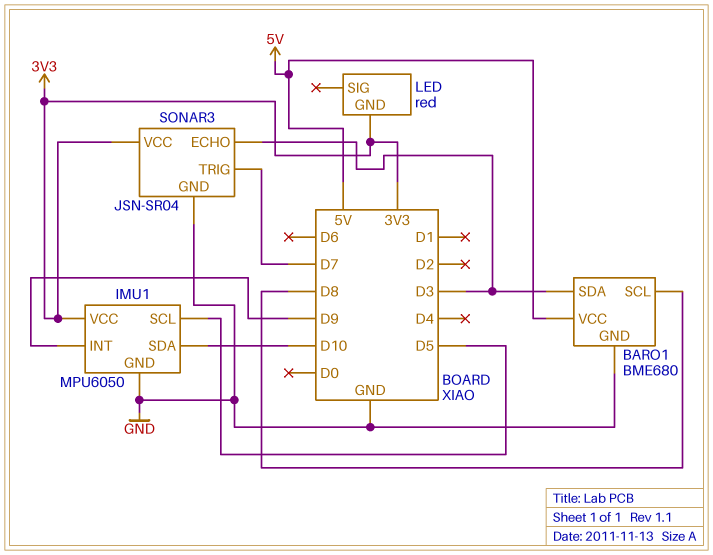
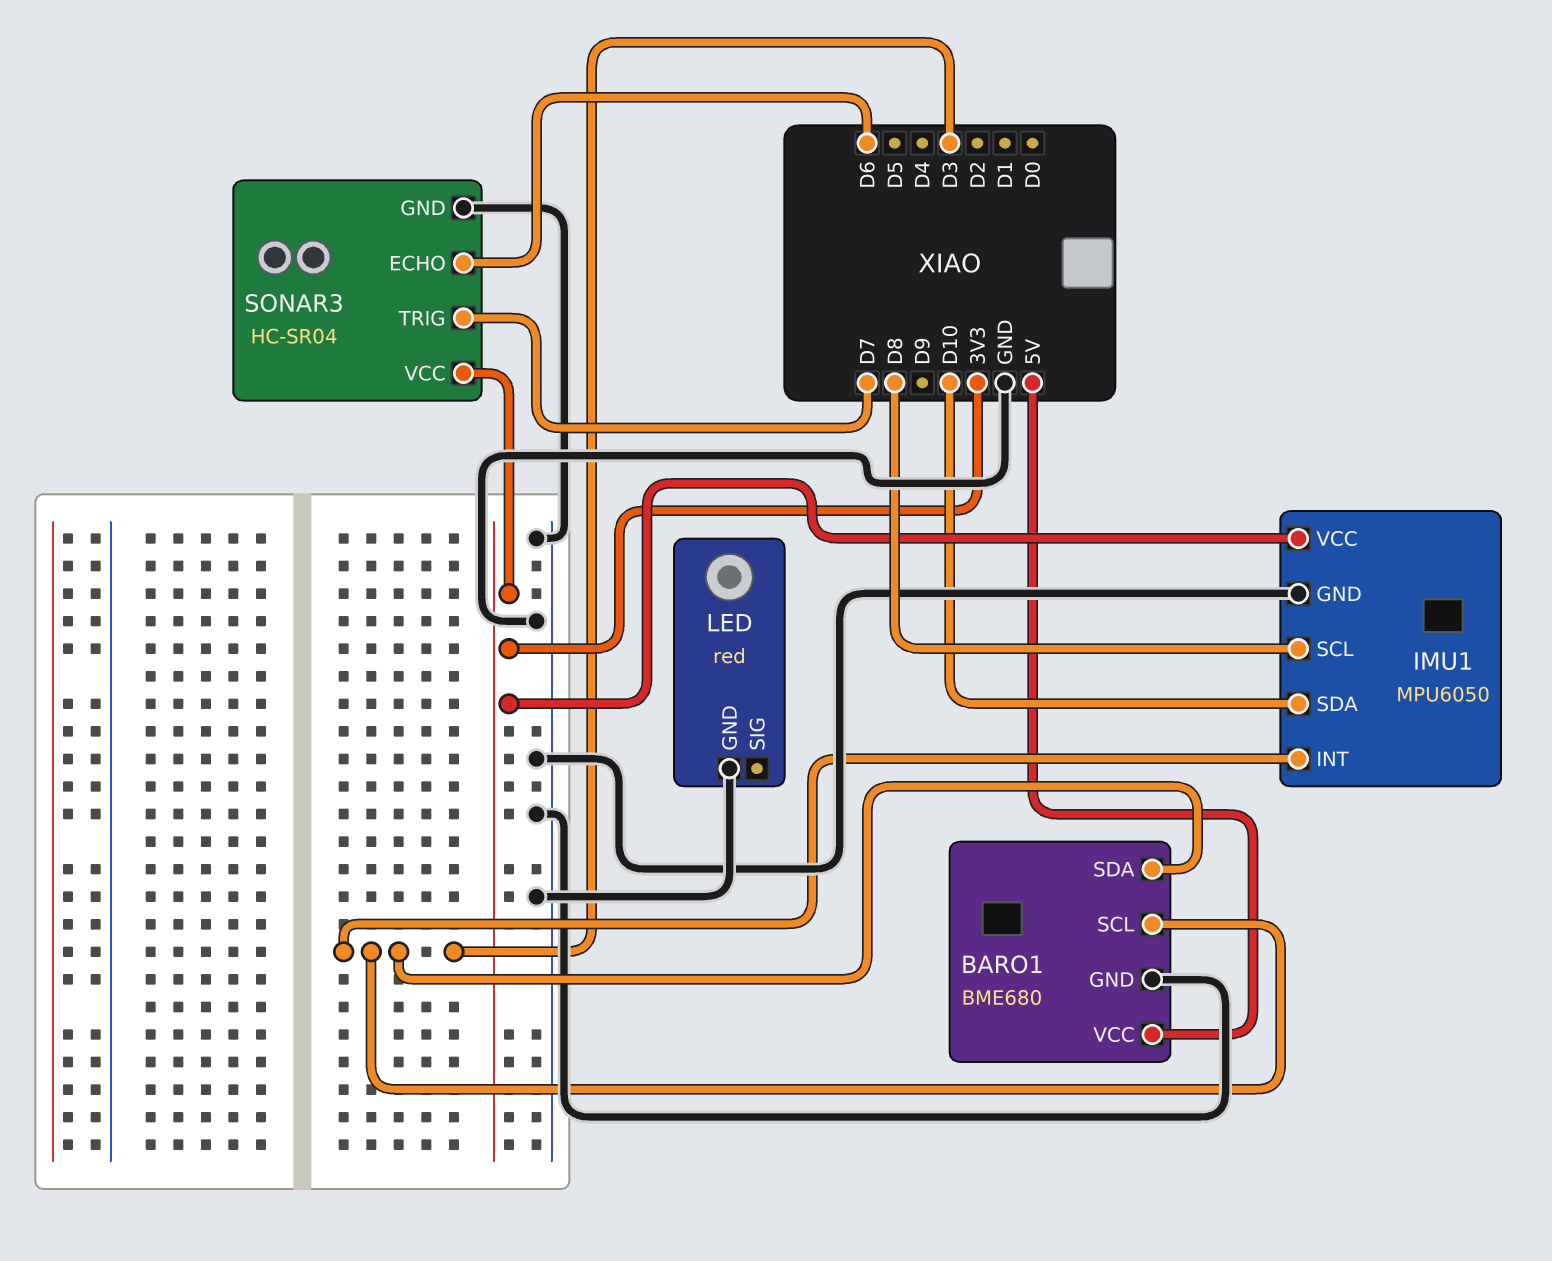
BARO1 pin SCL: D8 -> D3
IMU1 pin INT: D9 -> D3
IMU1 pin SCL: D5 -> D8
LED pin GND: 3V3 -> GND
SONAR3: JSN-SR04 -> HC-SR04
SONAR3 pin ECHO: D3 -> D6

